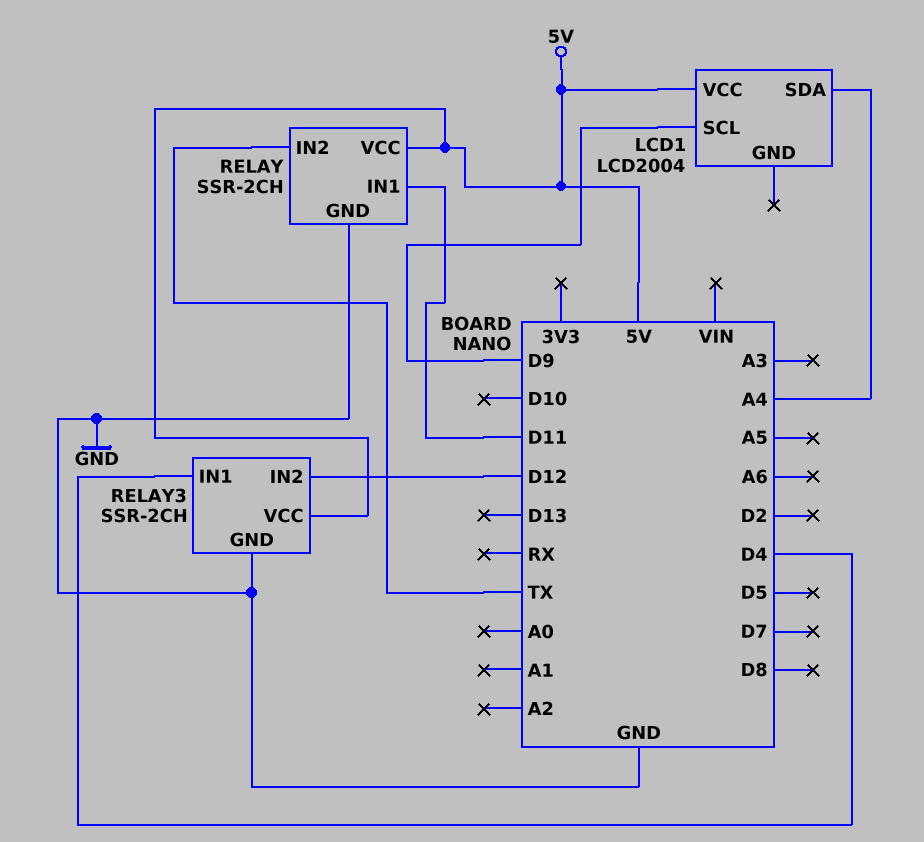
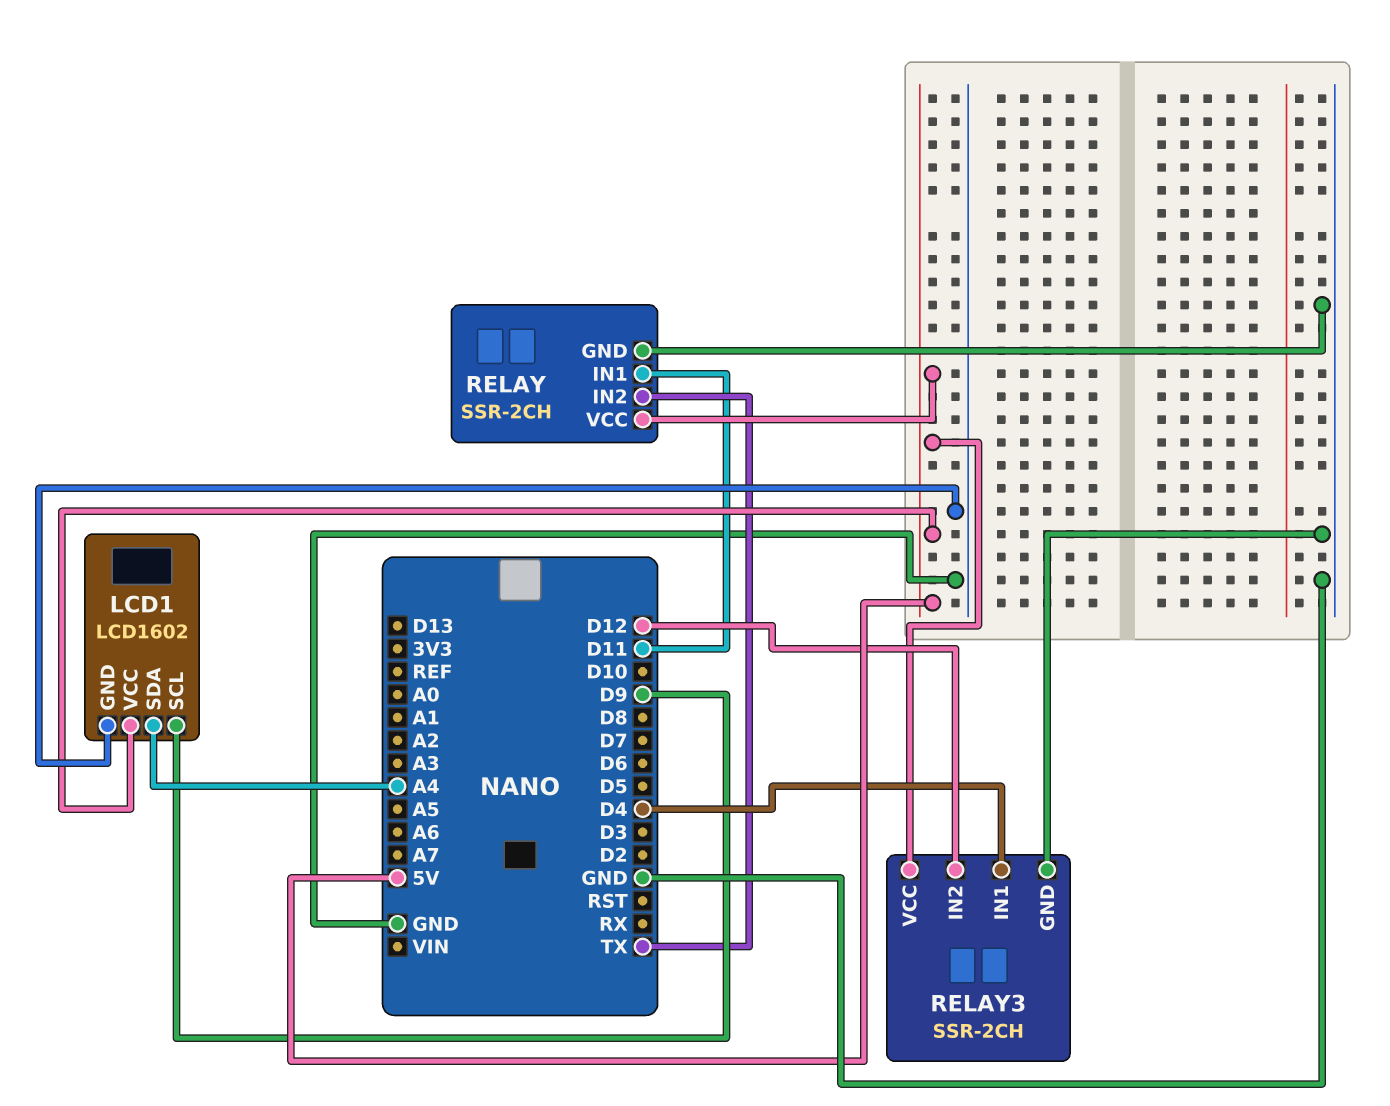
LCD1: LCD2004 -> LCD1602
LCD1 pin GND: none -> GND

